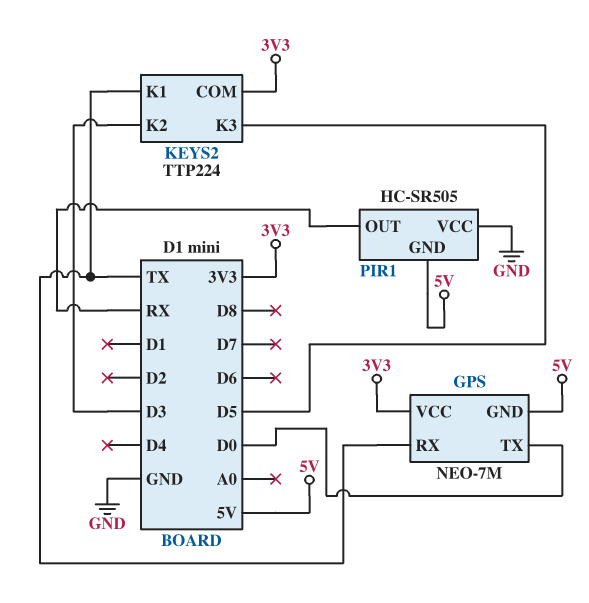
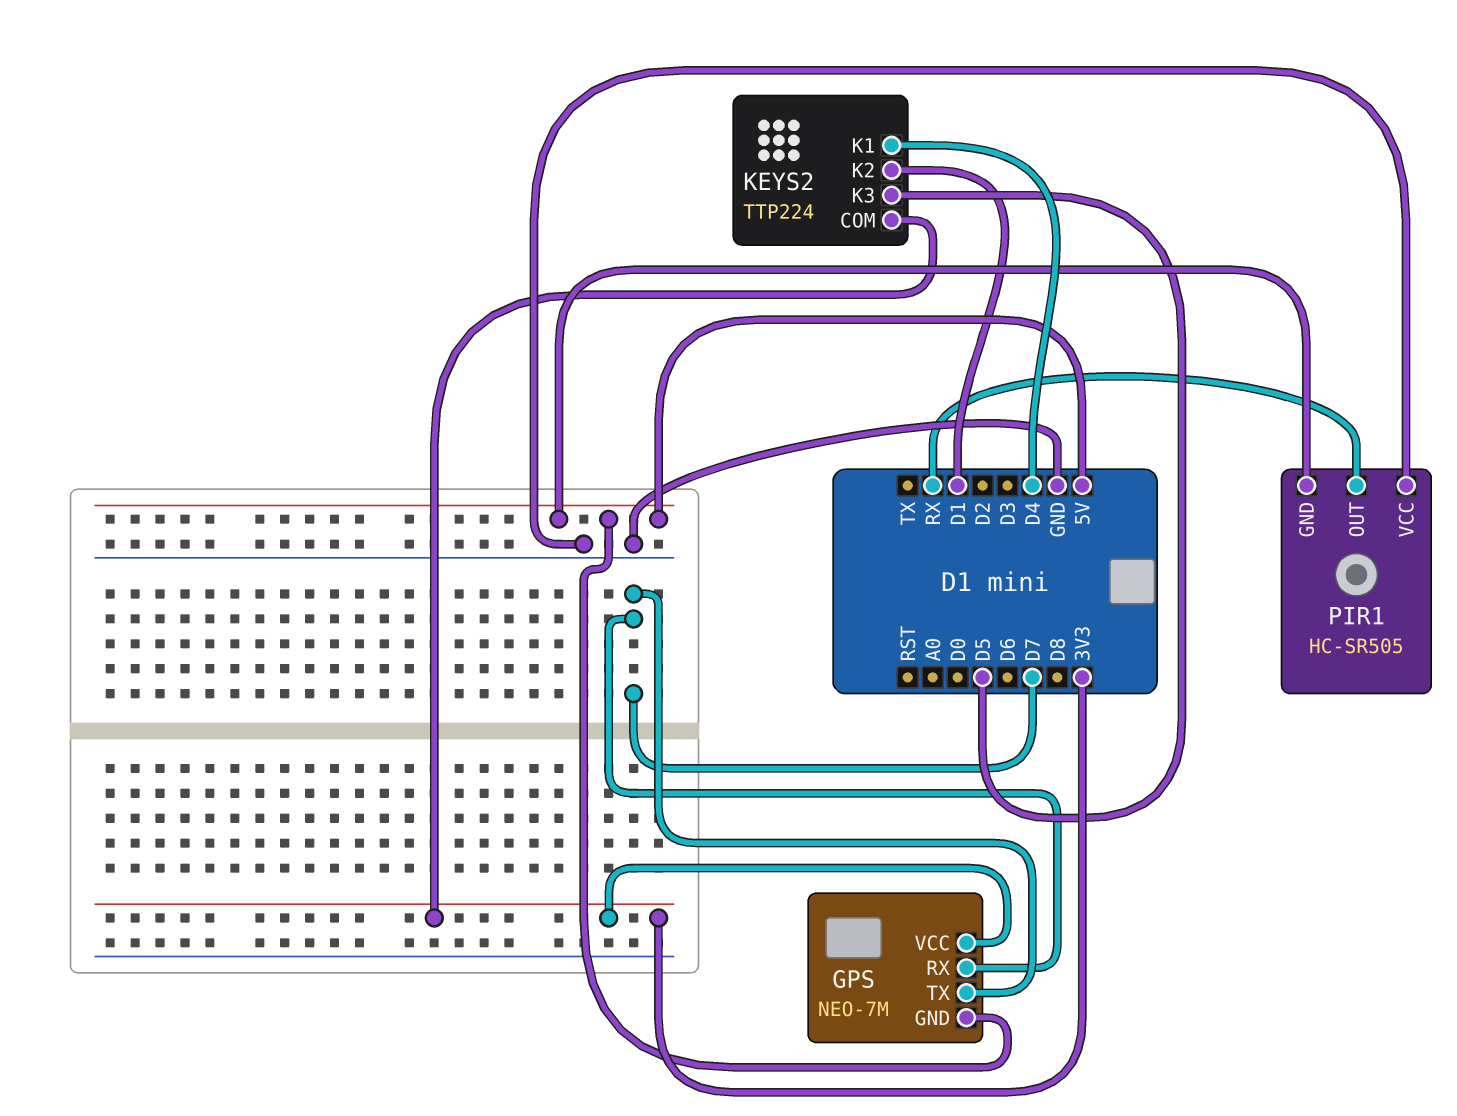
GPS pin RX: TX -> D7
GPS pin TX: D0 -> D7
KEYS2 pin K1: TX -> D4
KEYS2 pin K2: D3 -> D1

